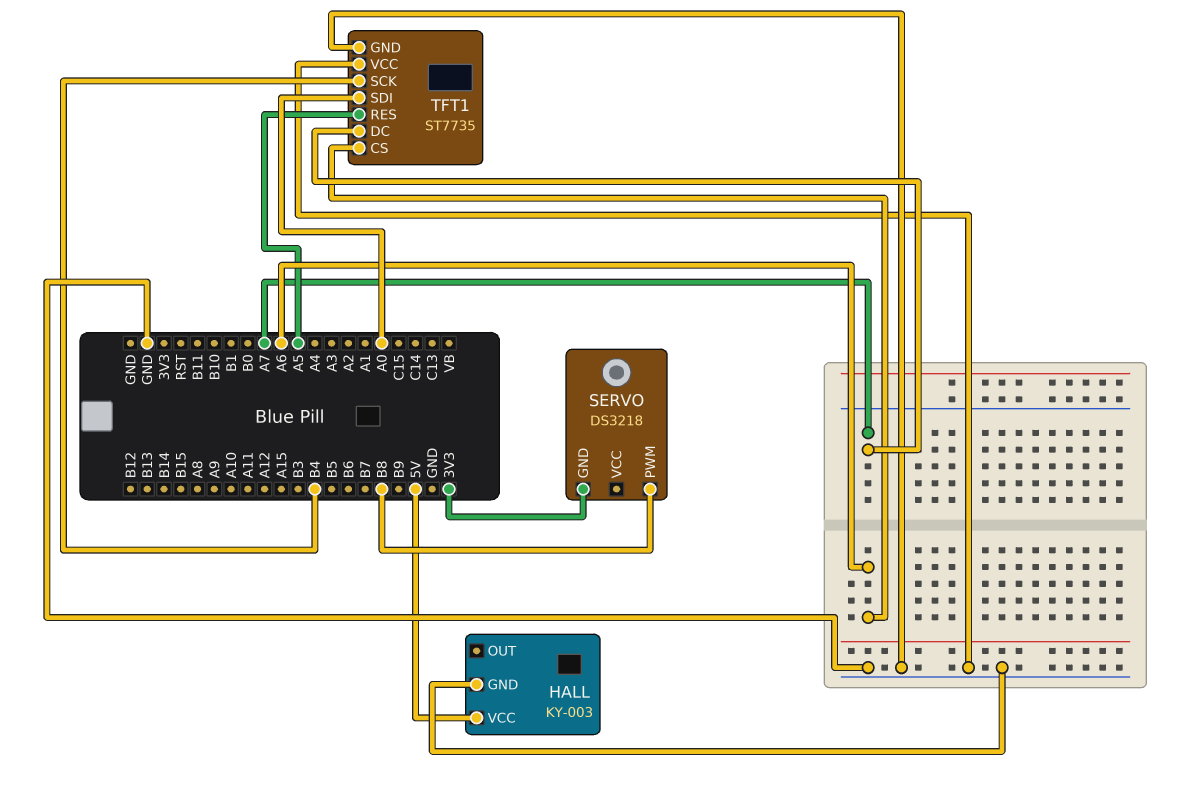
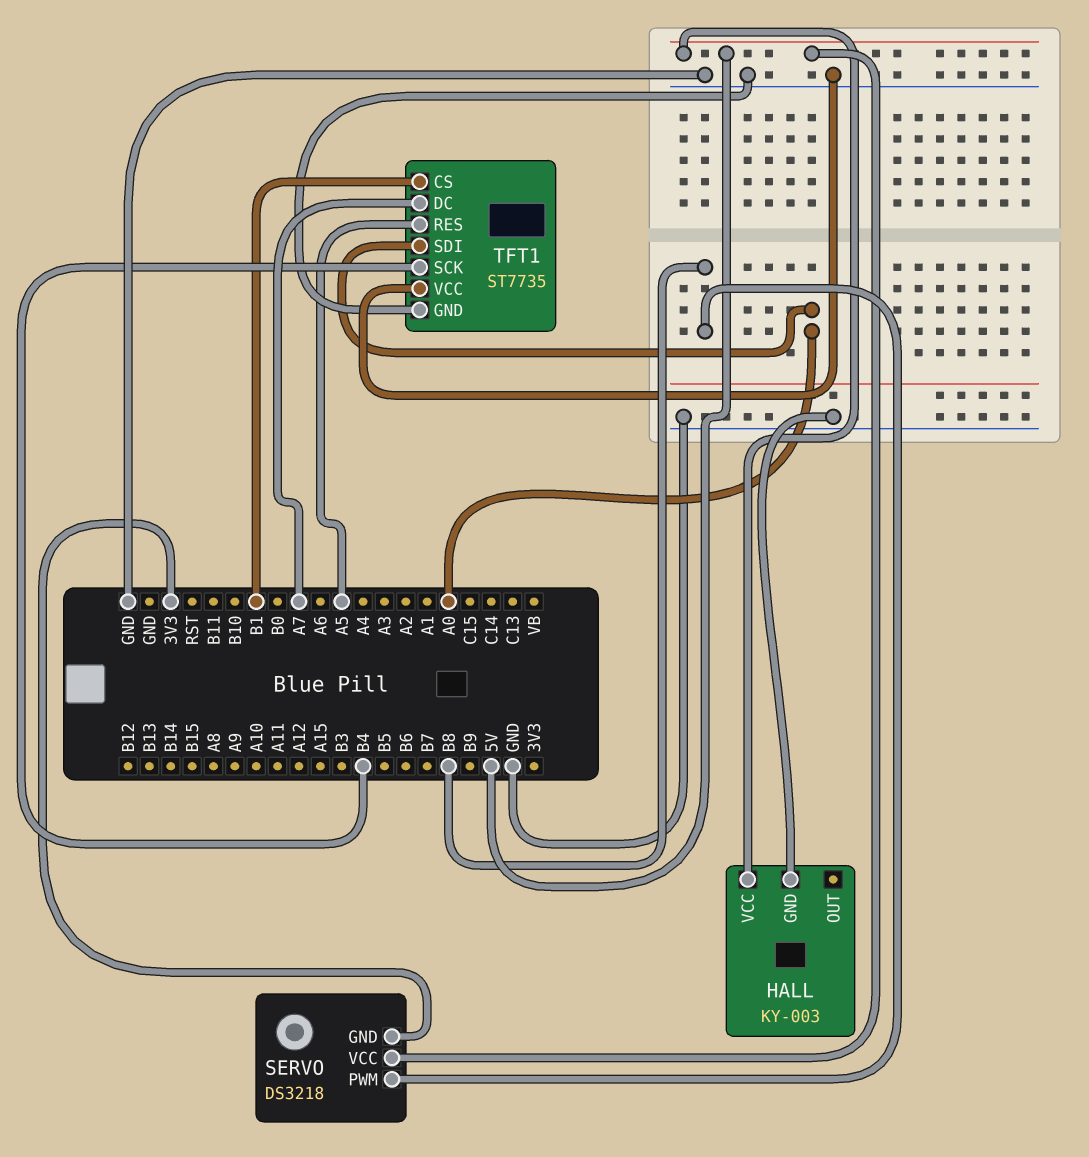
SERVO pin VCC: none -> 5V
TFT1 pin CS: A6 -> B1

